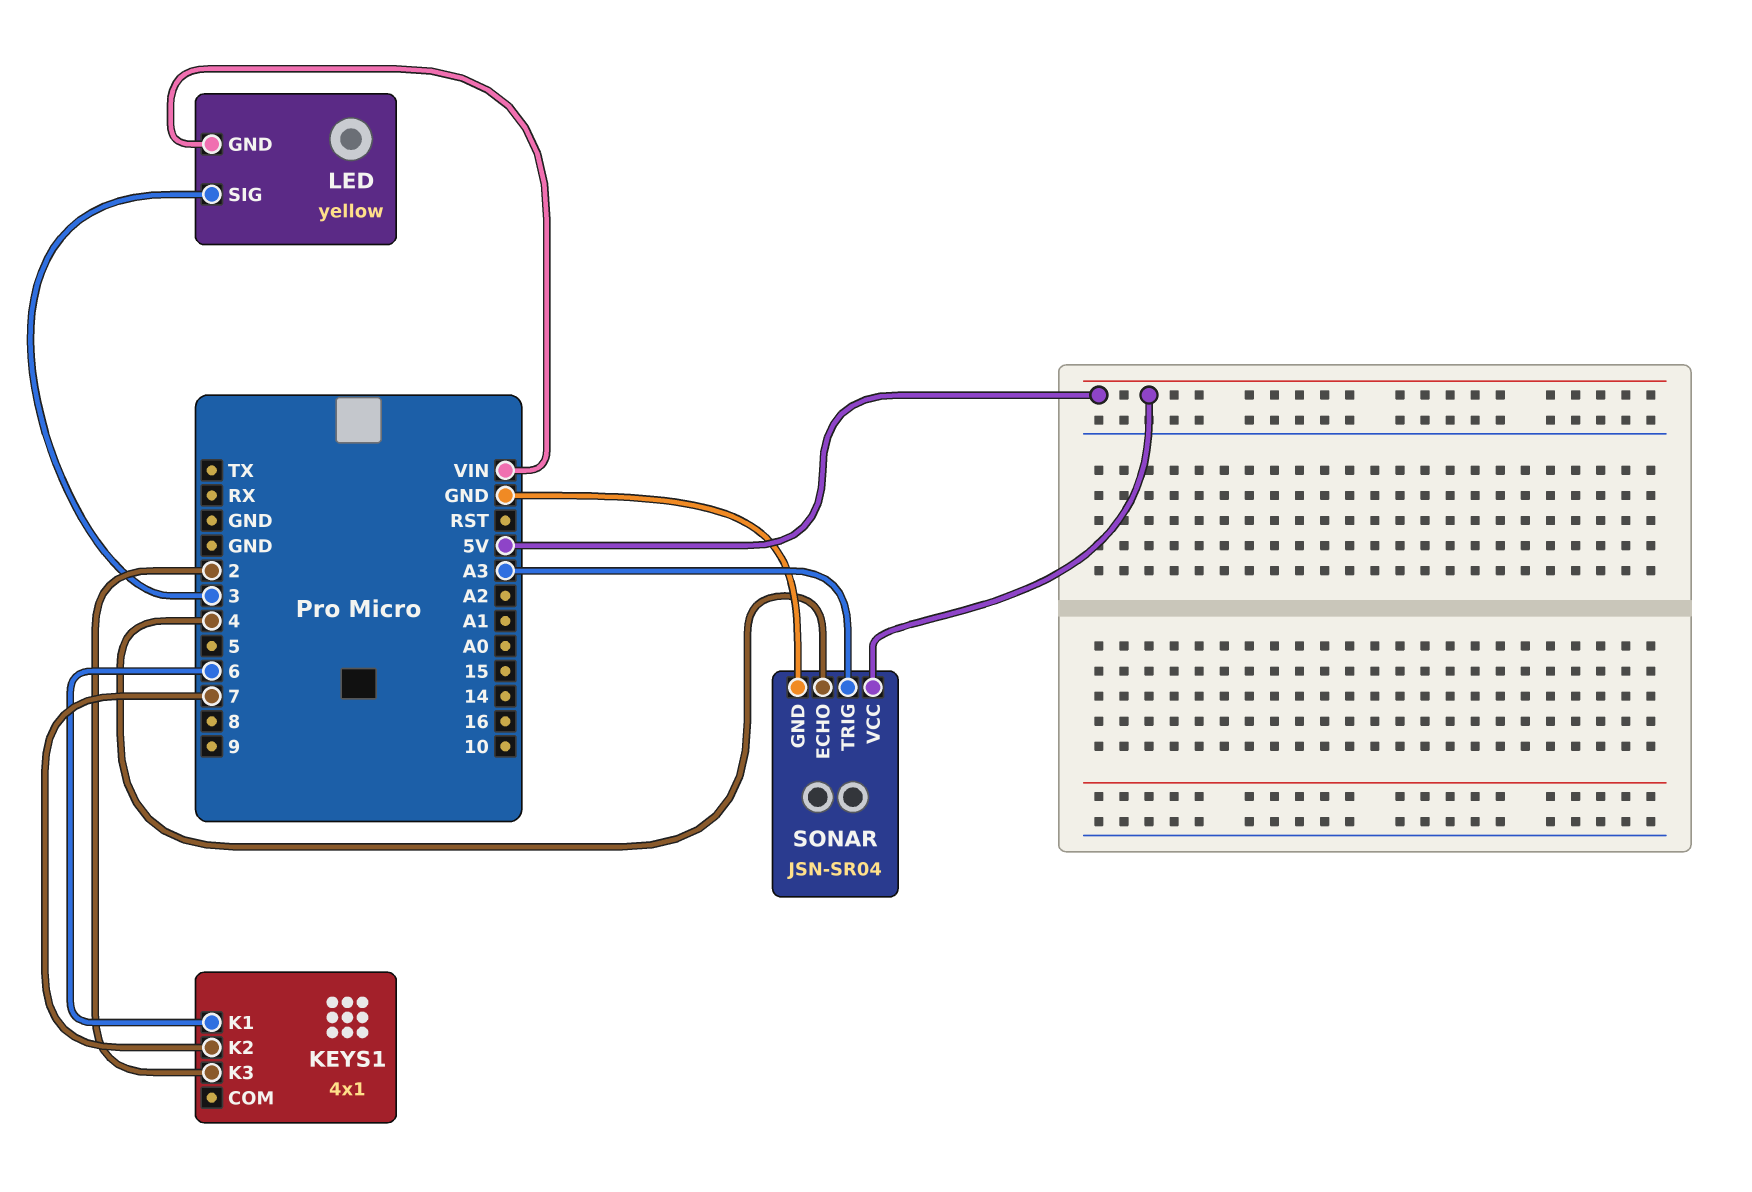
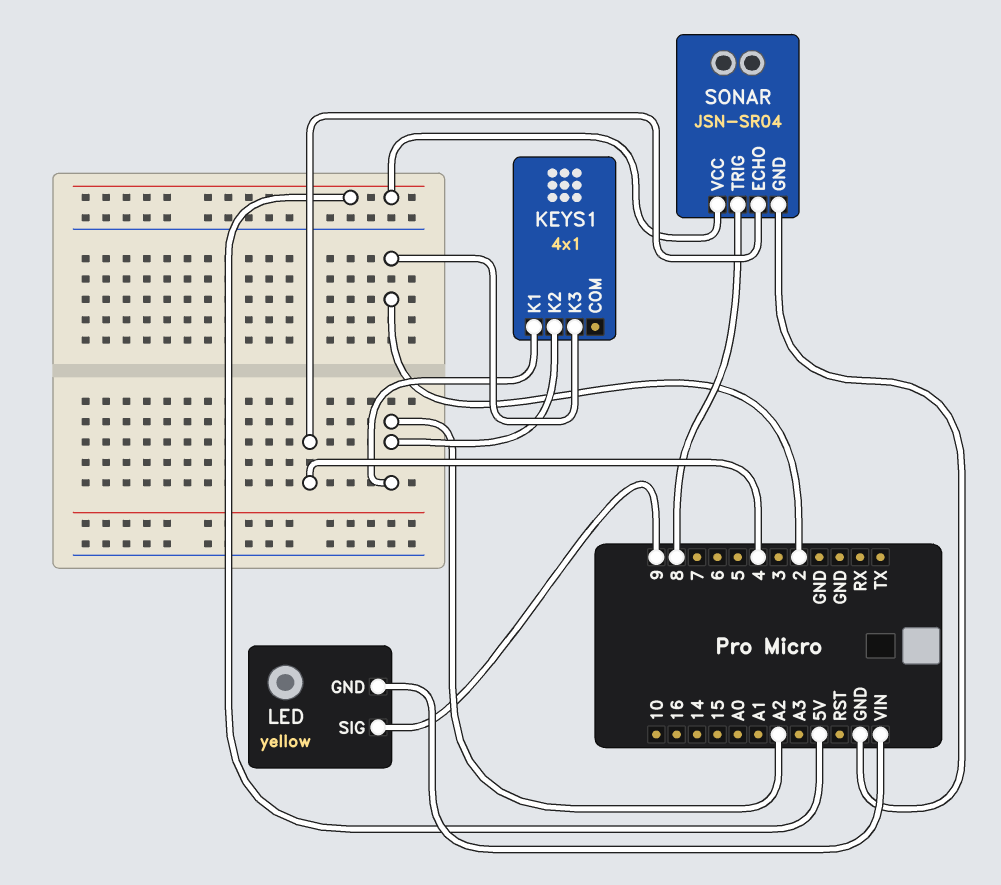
KEYS1 pin K1: 6 -> A2
KEYS1 pin K2: 7 -> A2
LED pin SIG: 3 -> 9
SONAR pin TRIG: A3 -> 8

